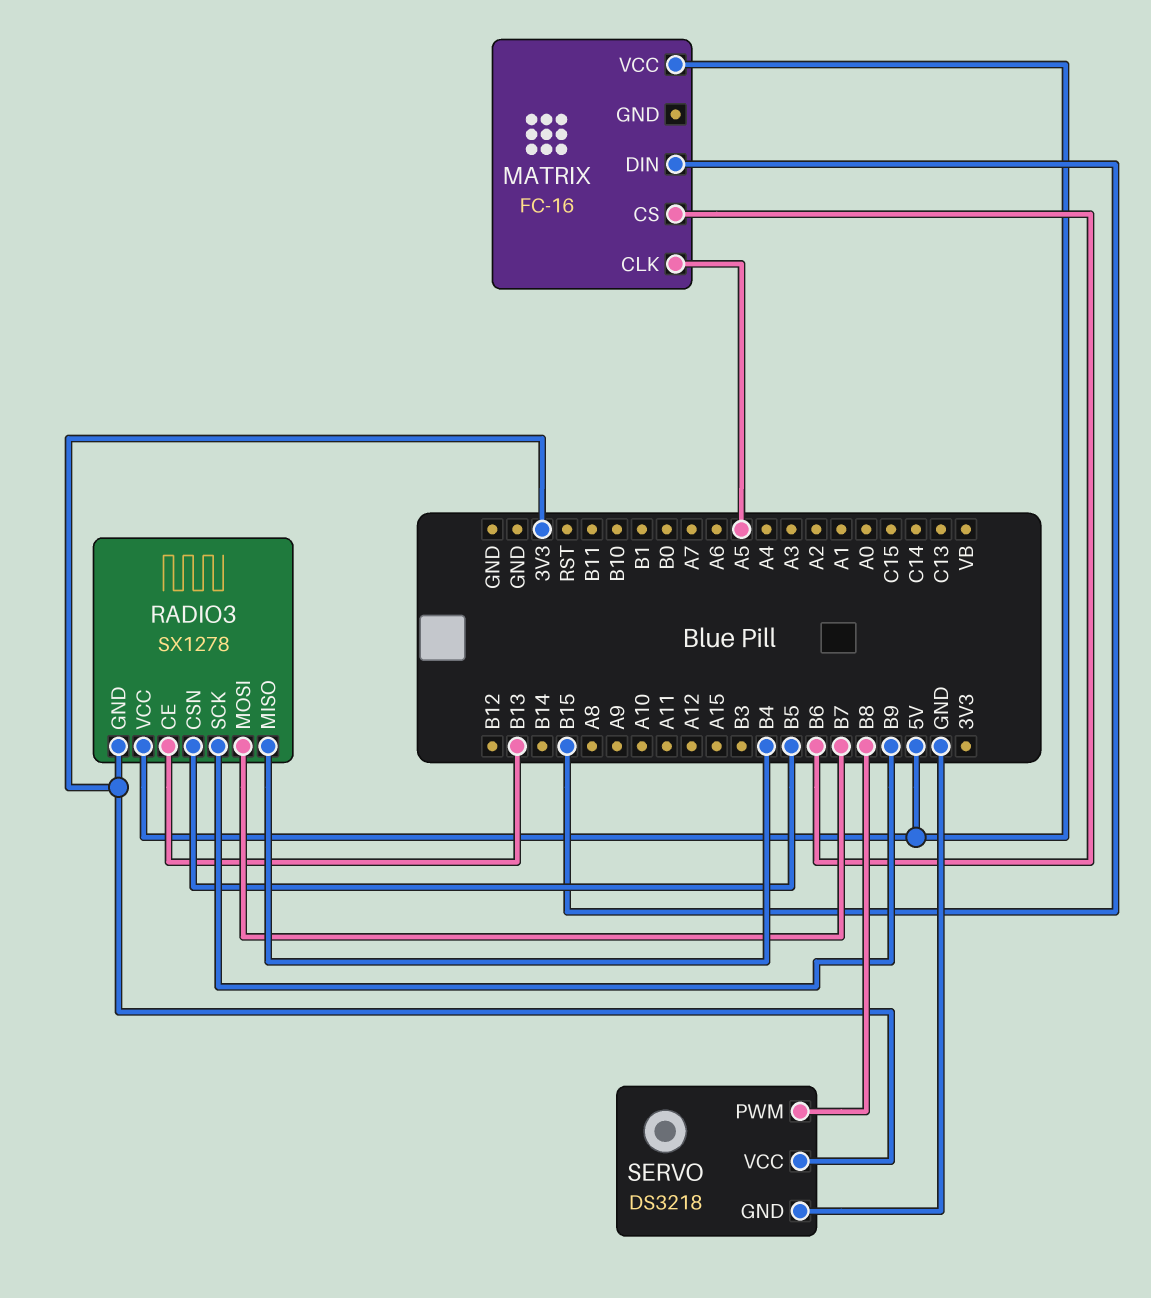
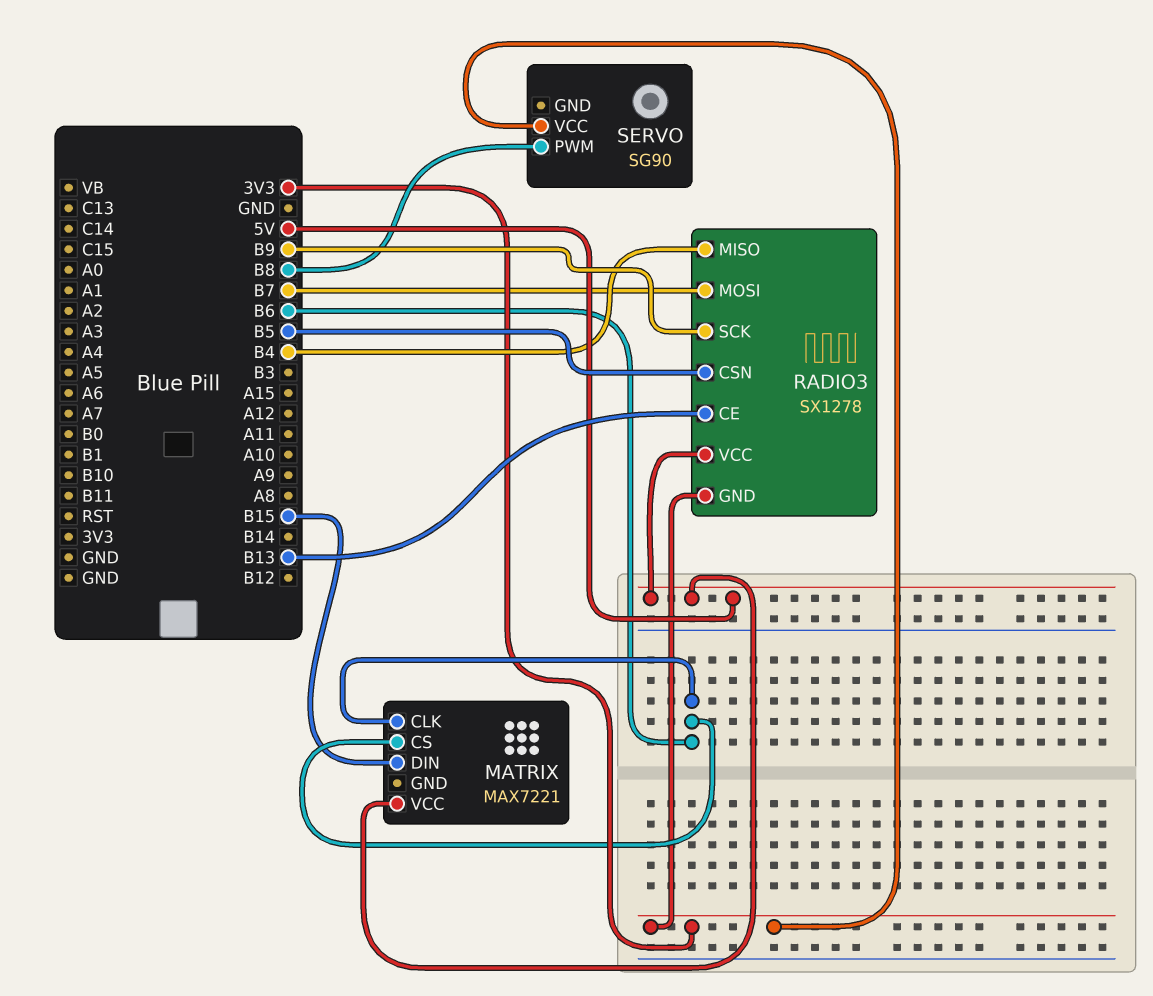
MATRIX: FC-16 -> MAX7221
MATRIX pin CLK: A5 -> B6
SERVO: DS3218 -> SG90
SERVO pin GND: GND -> none

